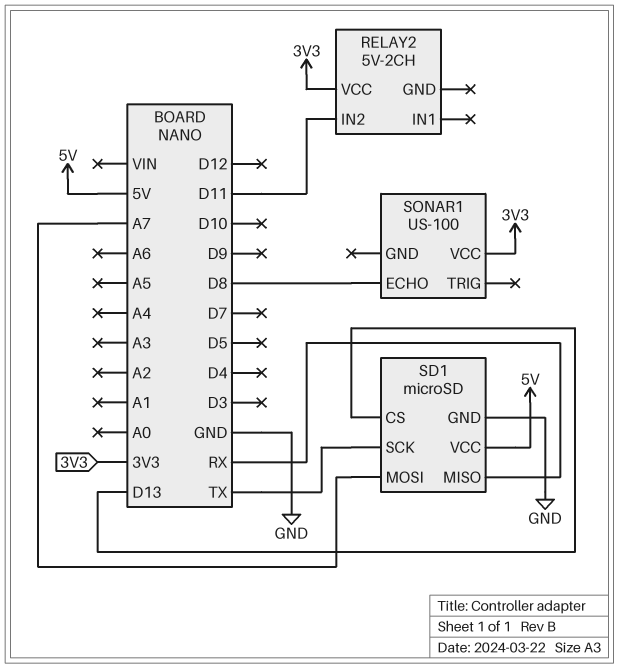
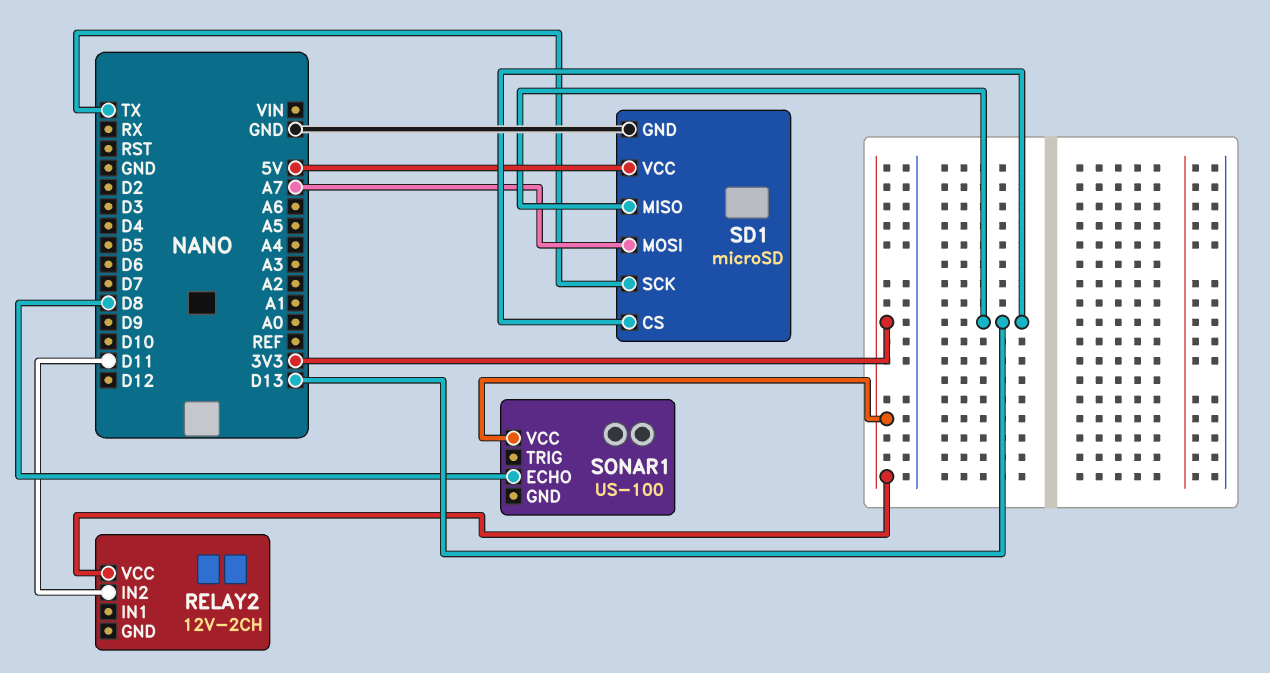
RELAY2: 5V-2CH -> 12V-2CH
SD1 pin MISO: RX -> D13

